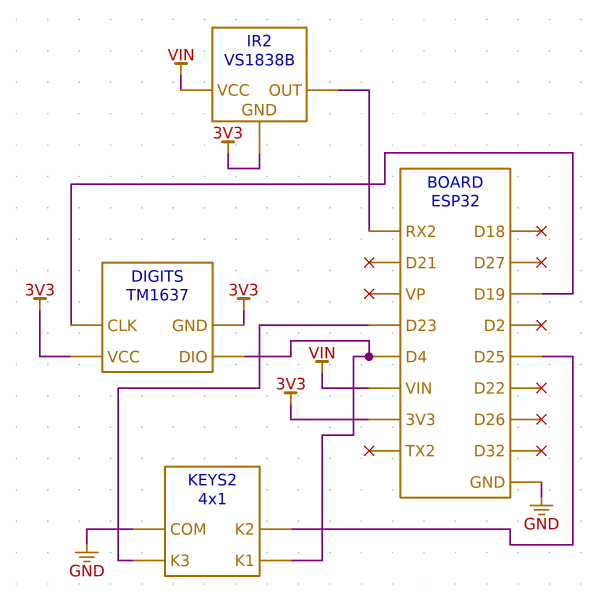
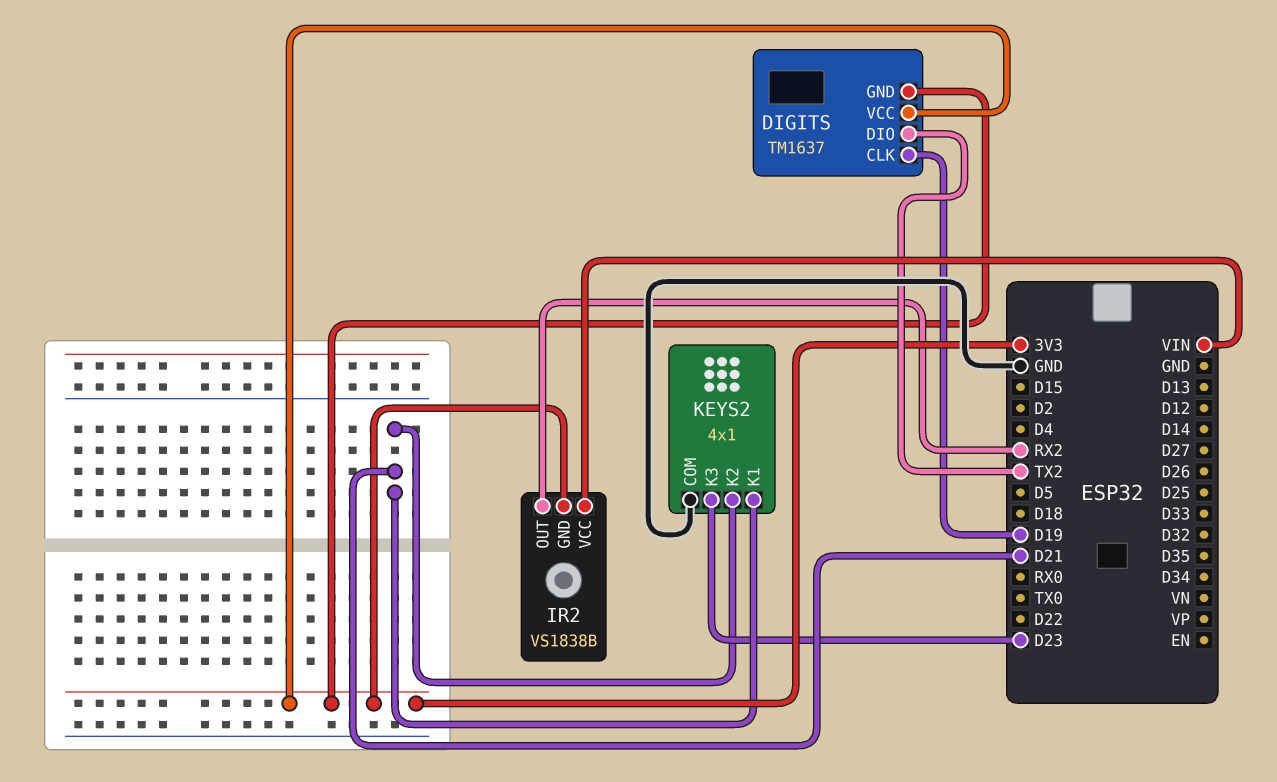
DIGITS pin DIO: D4 -> TX2
KEYS2 pin K1: D4 -> D21
KEYS2 pin K2: D25 -> D21

